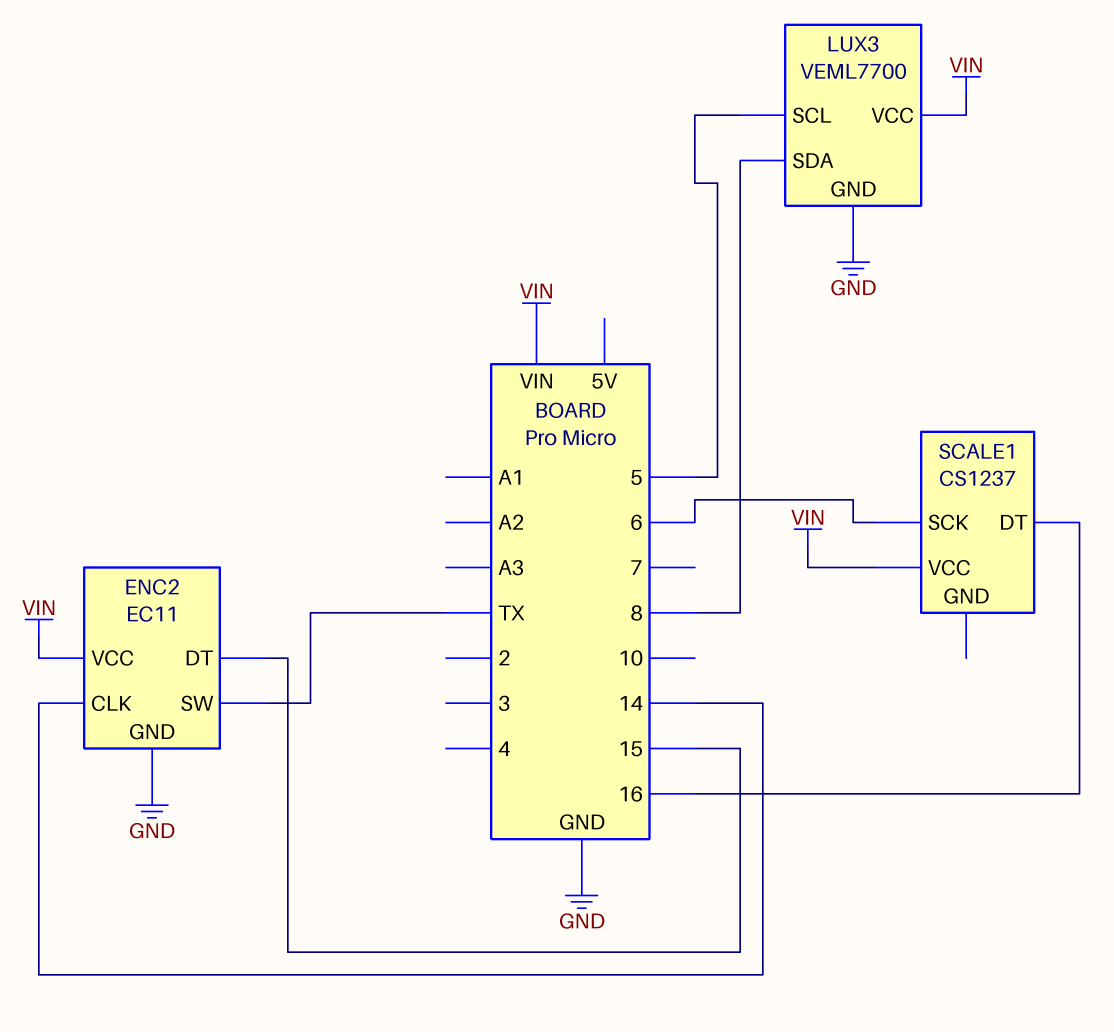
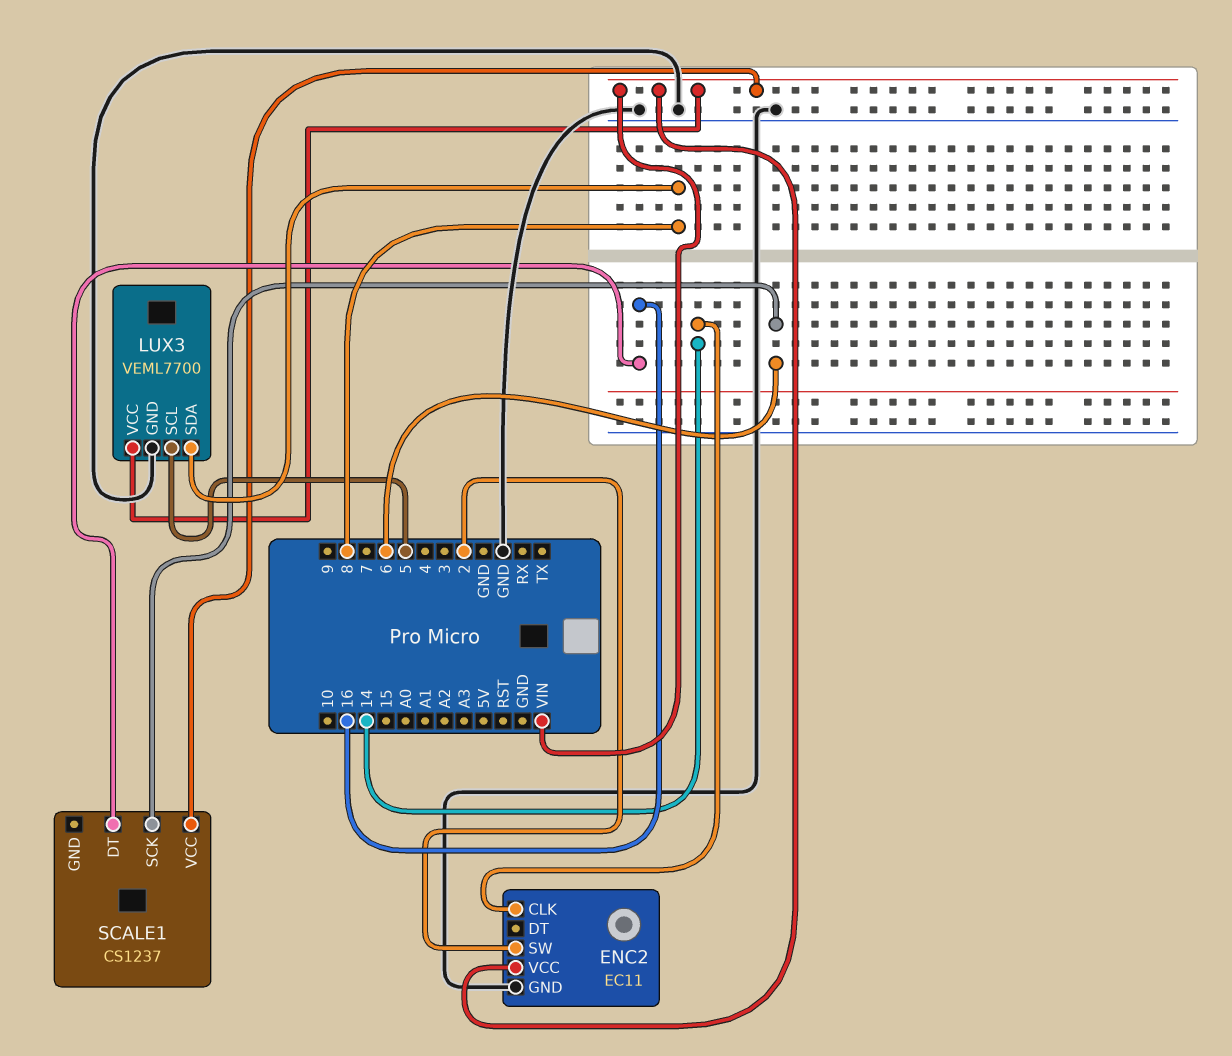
ENC2 pin DT: 15 -> none
ENC2 pin SW: TX -> 2

